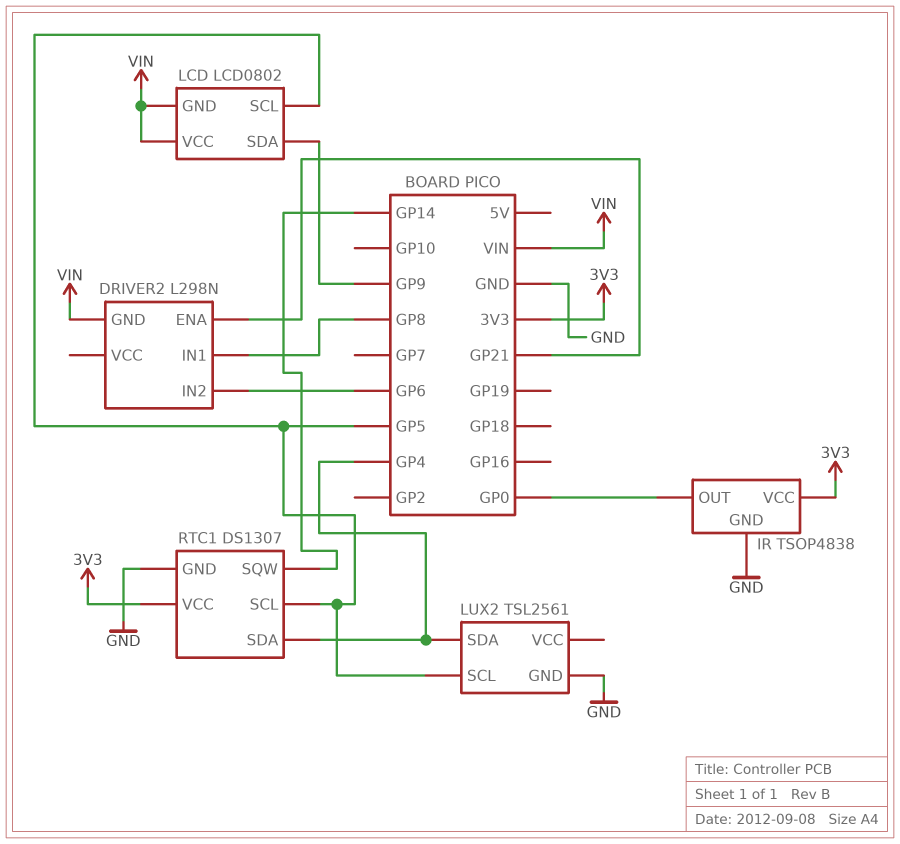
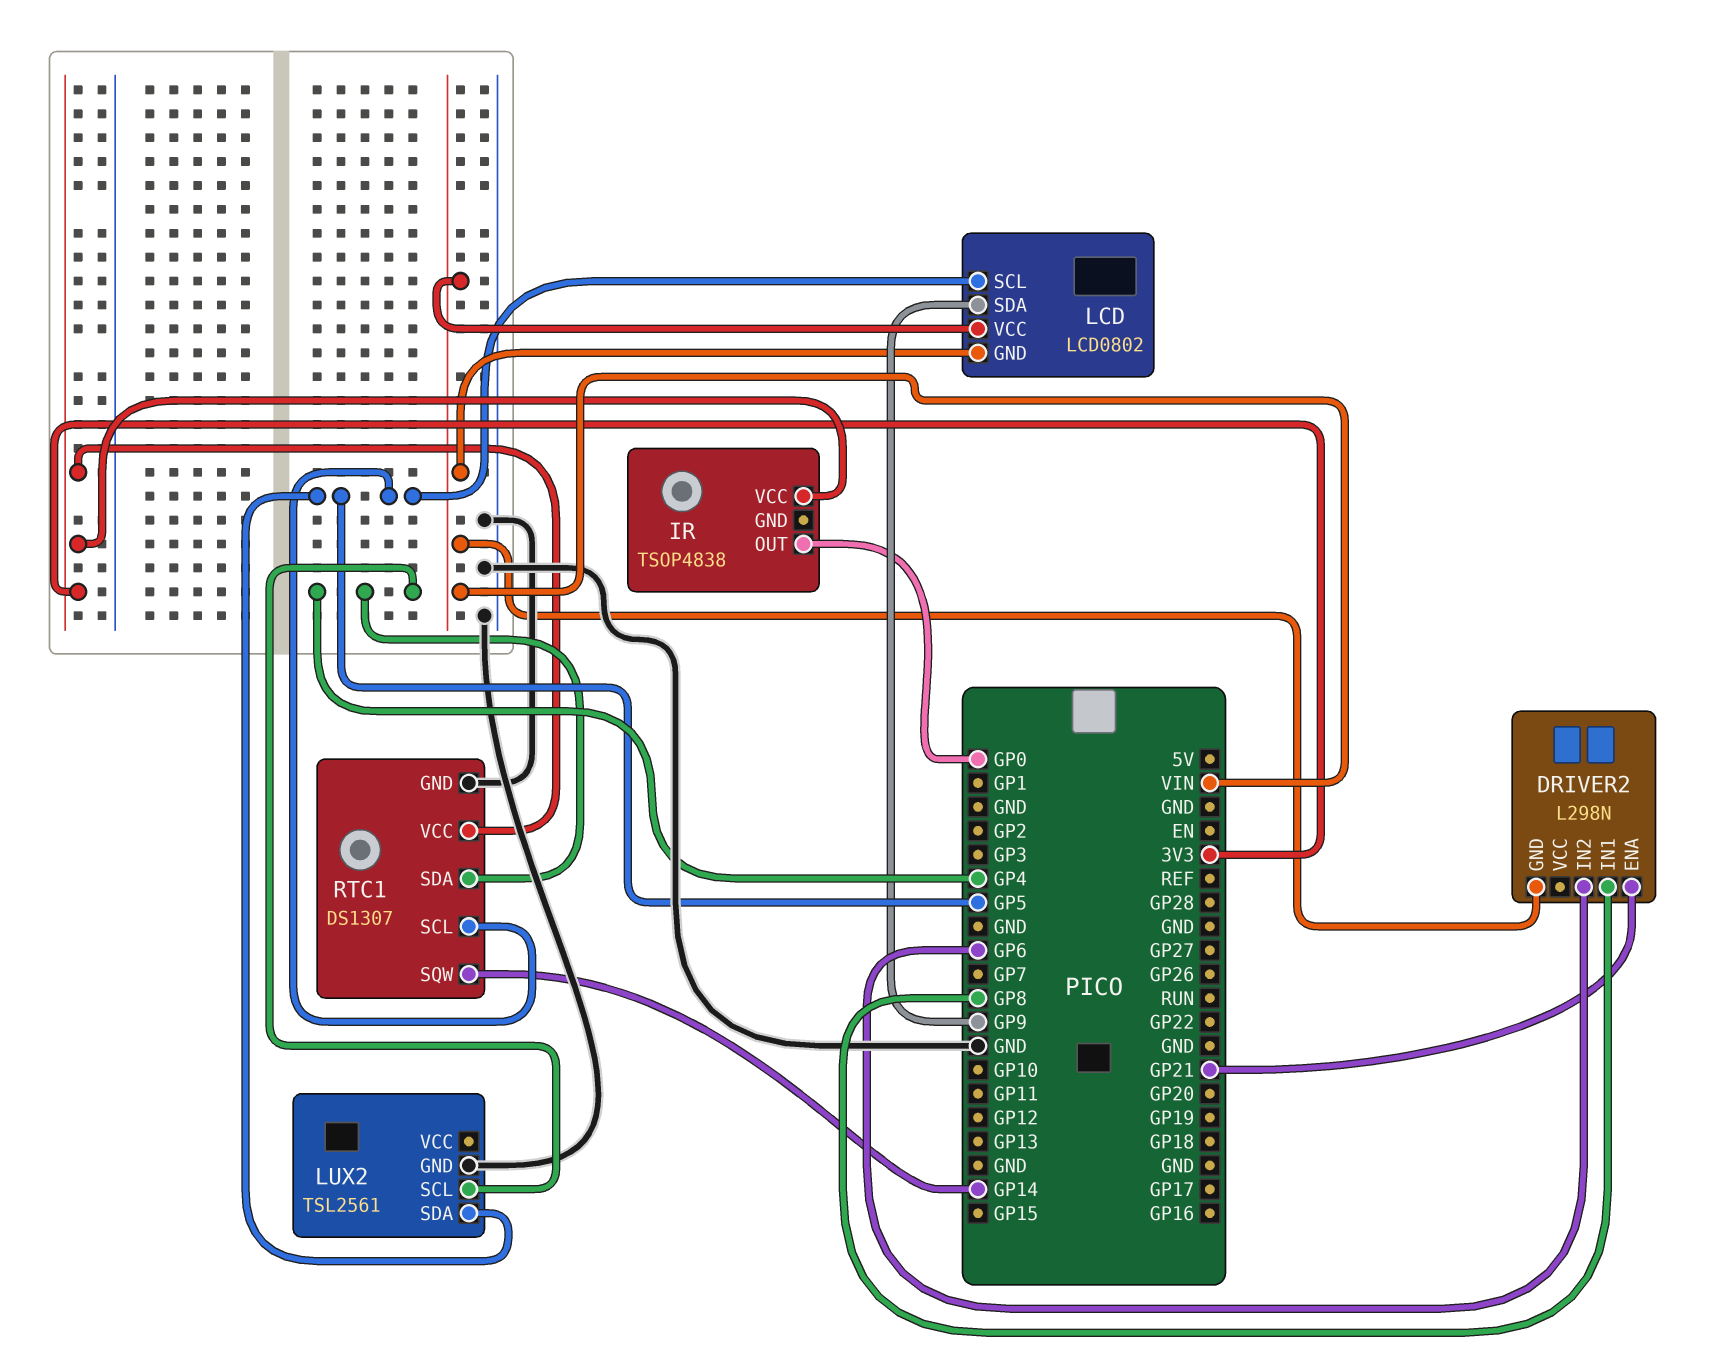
IR pin GND: GND -> none
LUX2 pin SCL: GP5 -> GP4
LUX2 pin SDA: GP4 -> GP5

